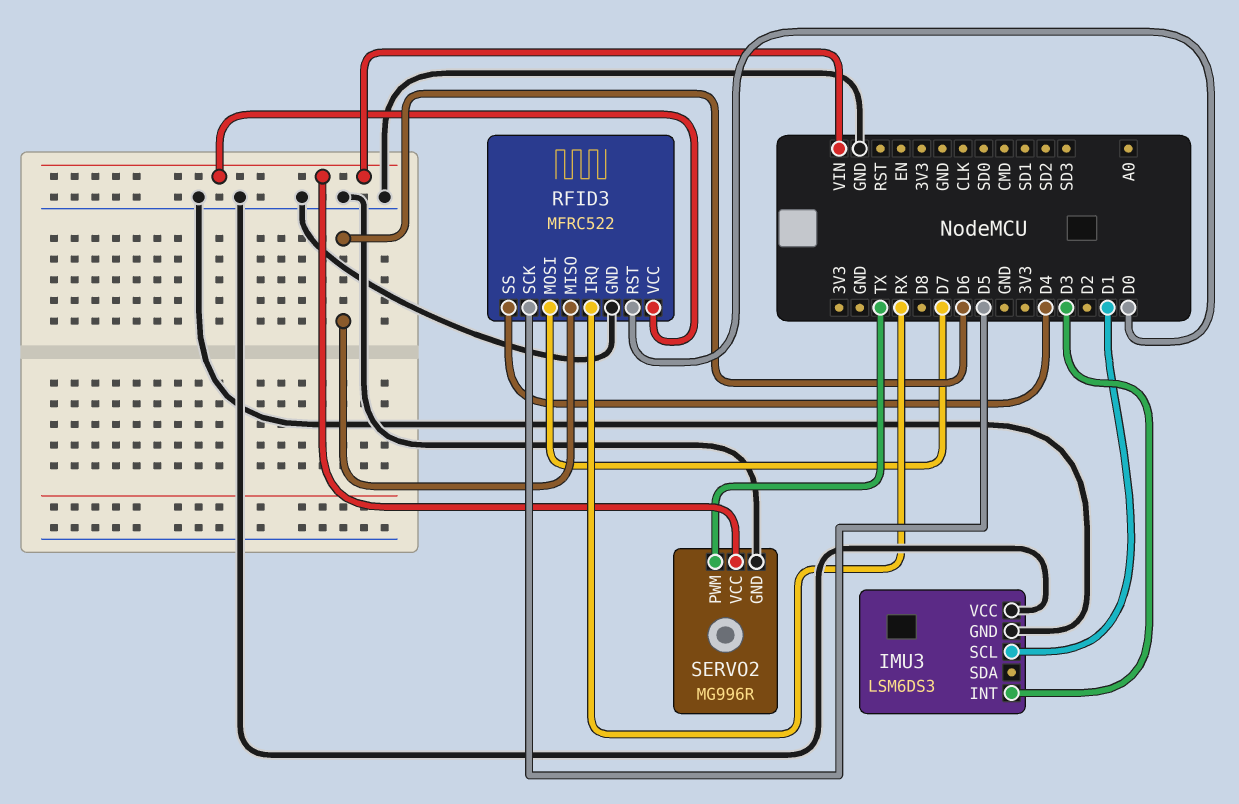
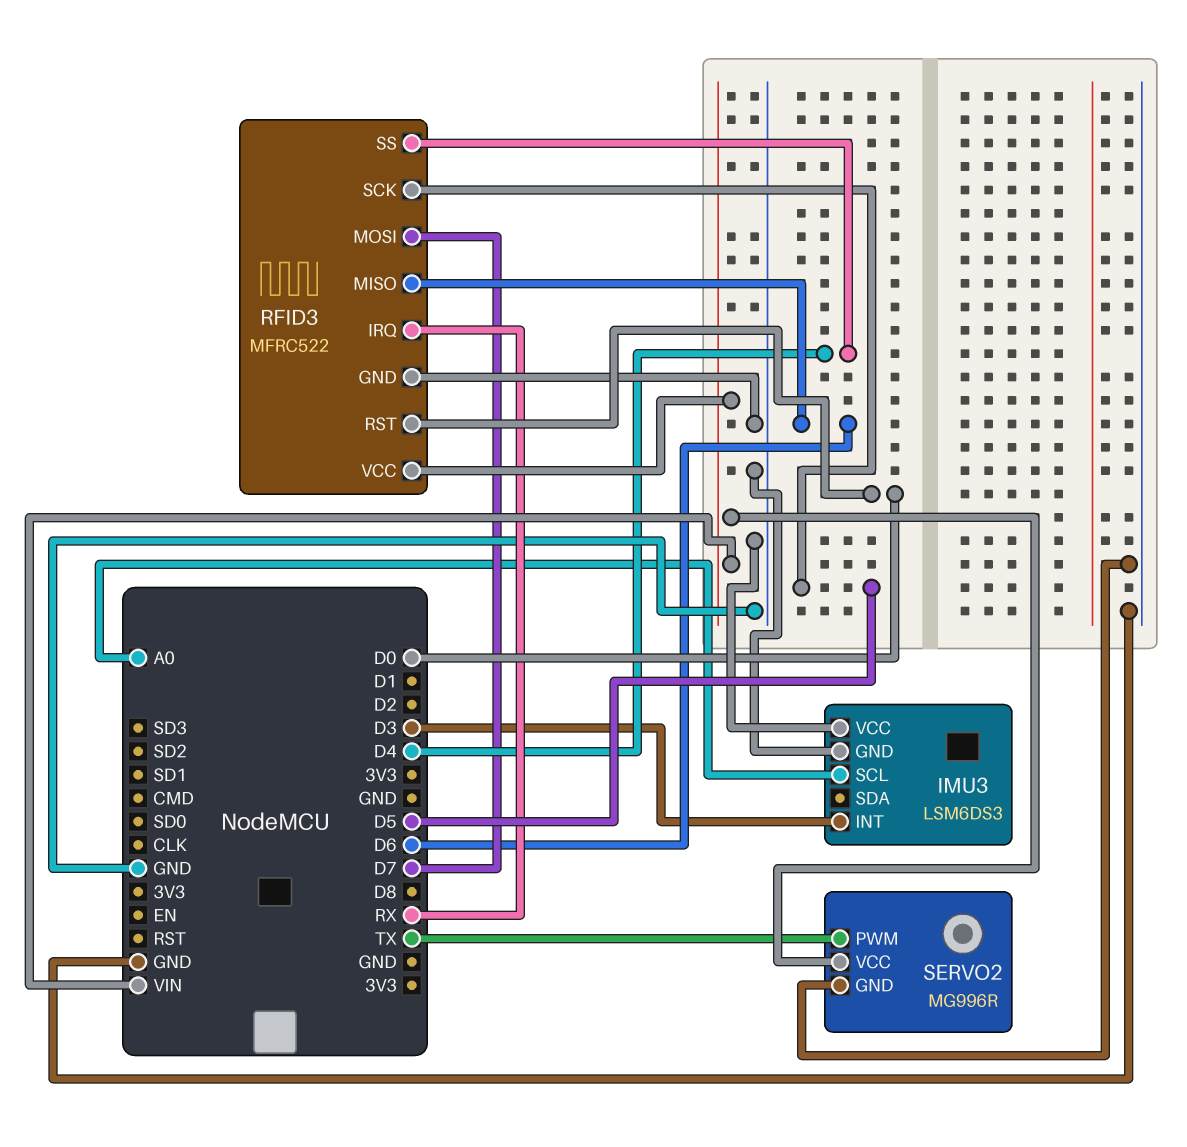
IMU3 pin SCL: D1 -> A0

